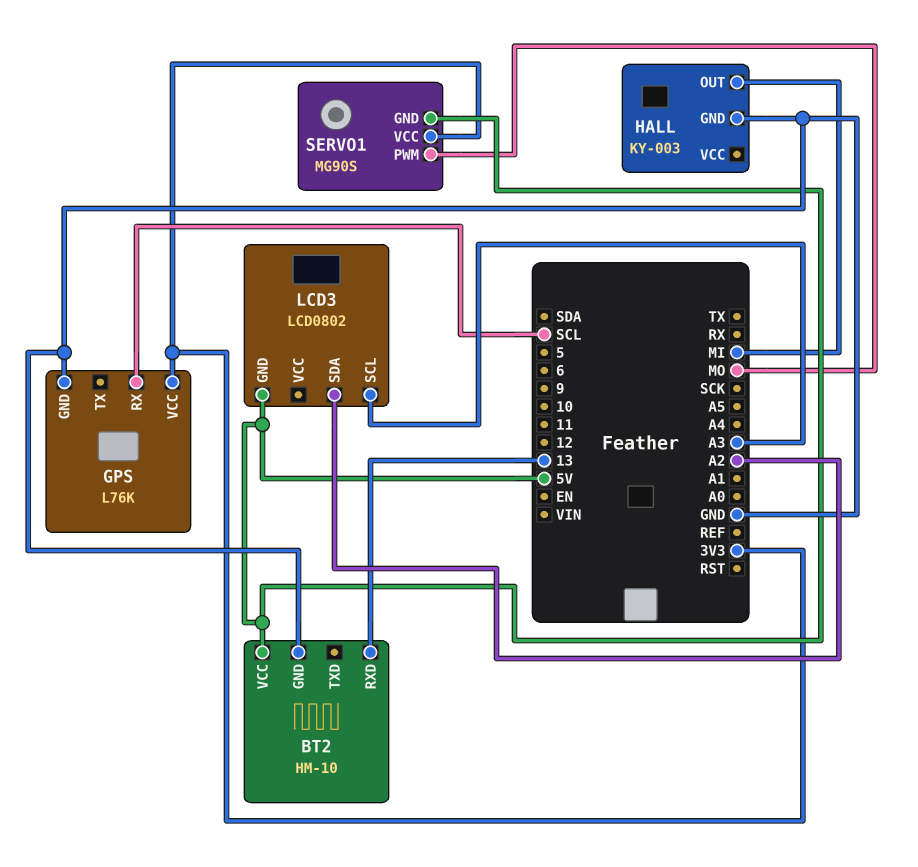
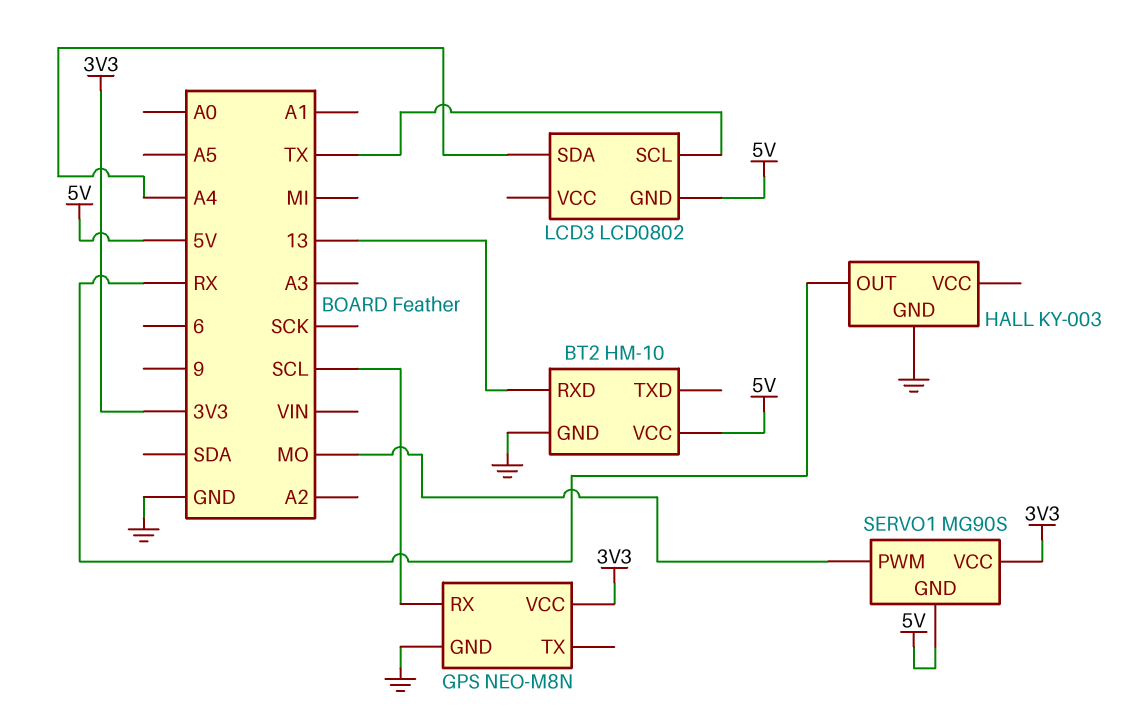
GPS: L76K -> NEO-M8N
HALL pin OUT: MI -> RX
LCD3 pin SCL: A3 -> TX
LCD3 pin SDA: A2 -> A4

